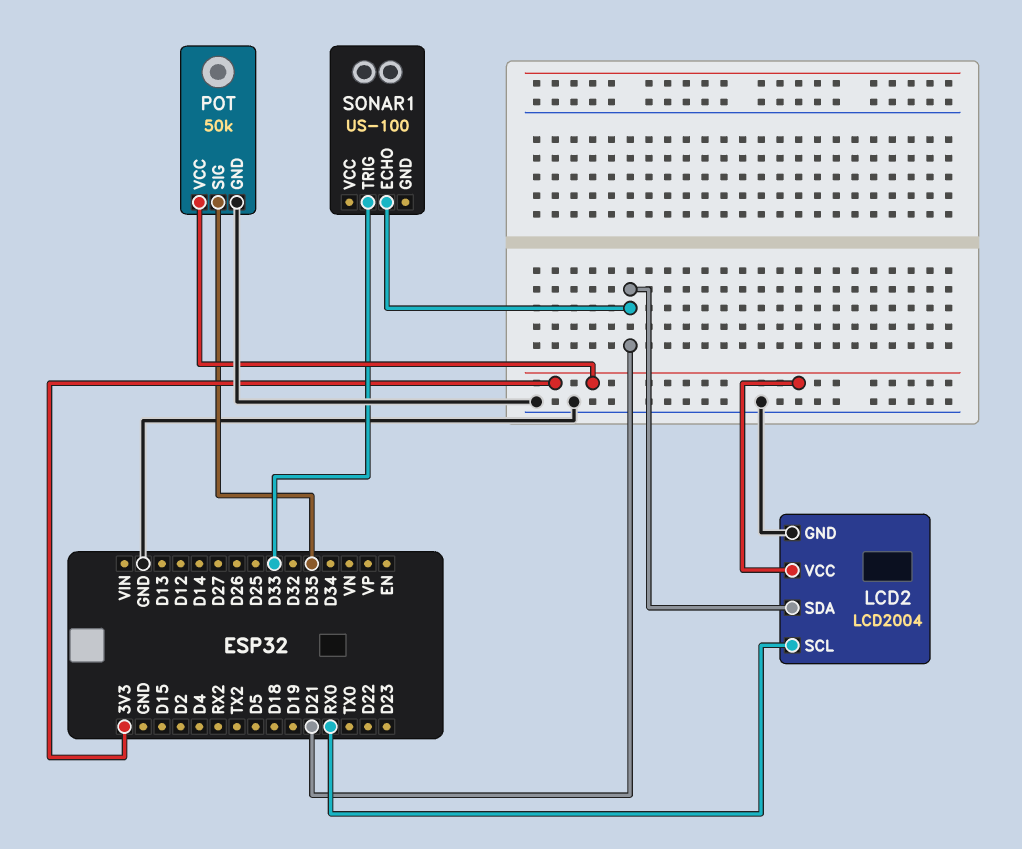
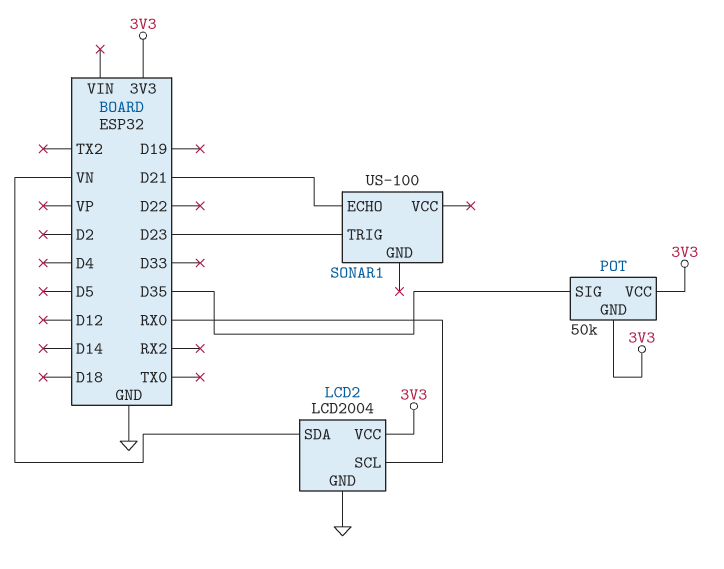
LCD2 pin SDA: D21 -> VN
POT pin GND: GND -> 3V3
SONAR1 pin TRIG: D33 -> D23

